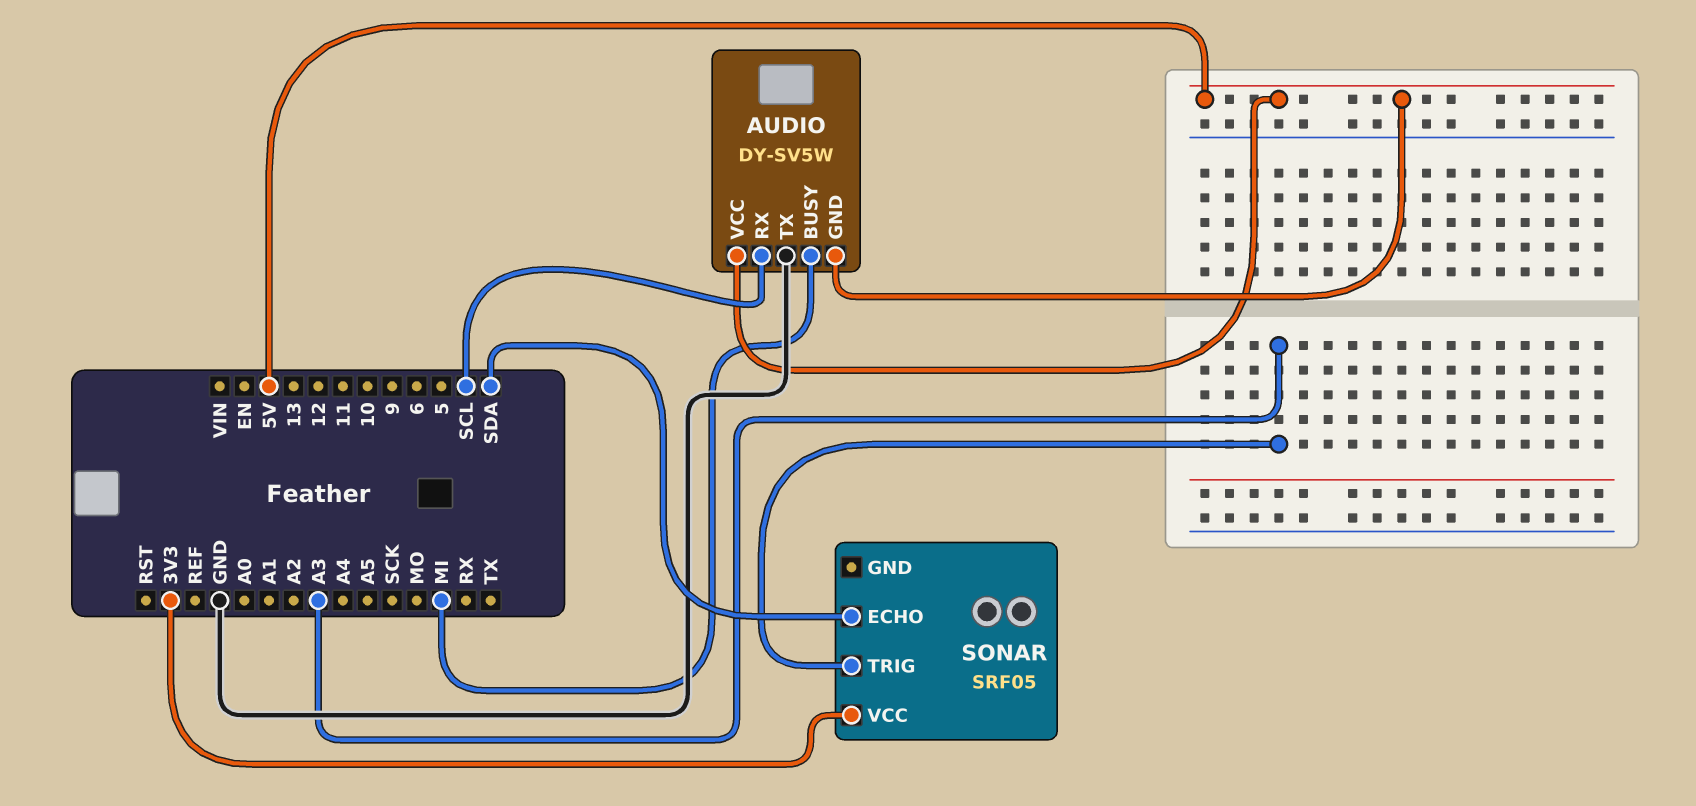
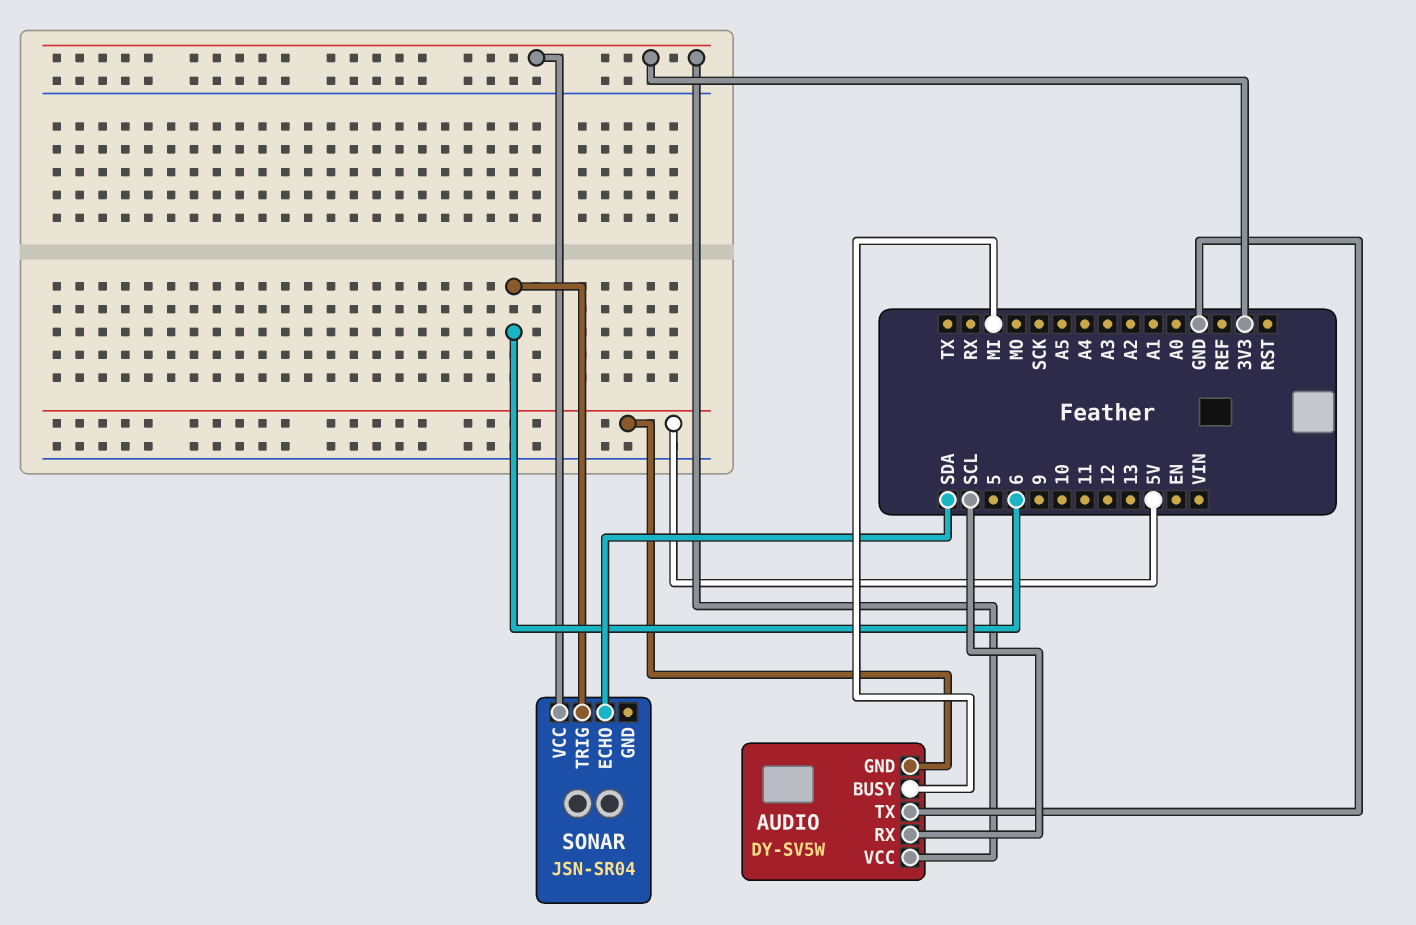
AUDIO pin VCC: 5V -> 3V3
SONAR: SRF05 -> JSN-SR04
SONAR pin TRIG: A3 -> 6

